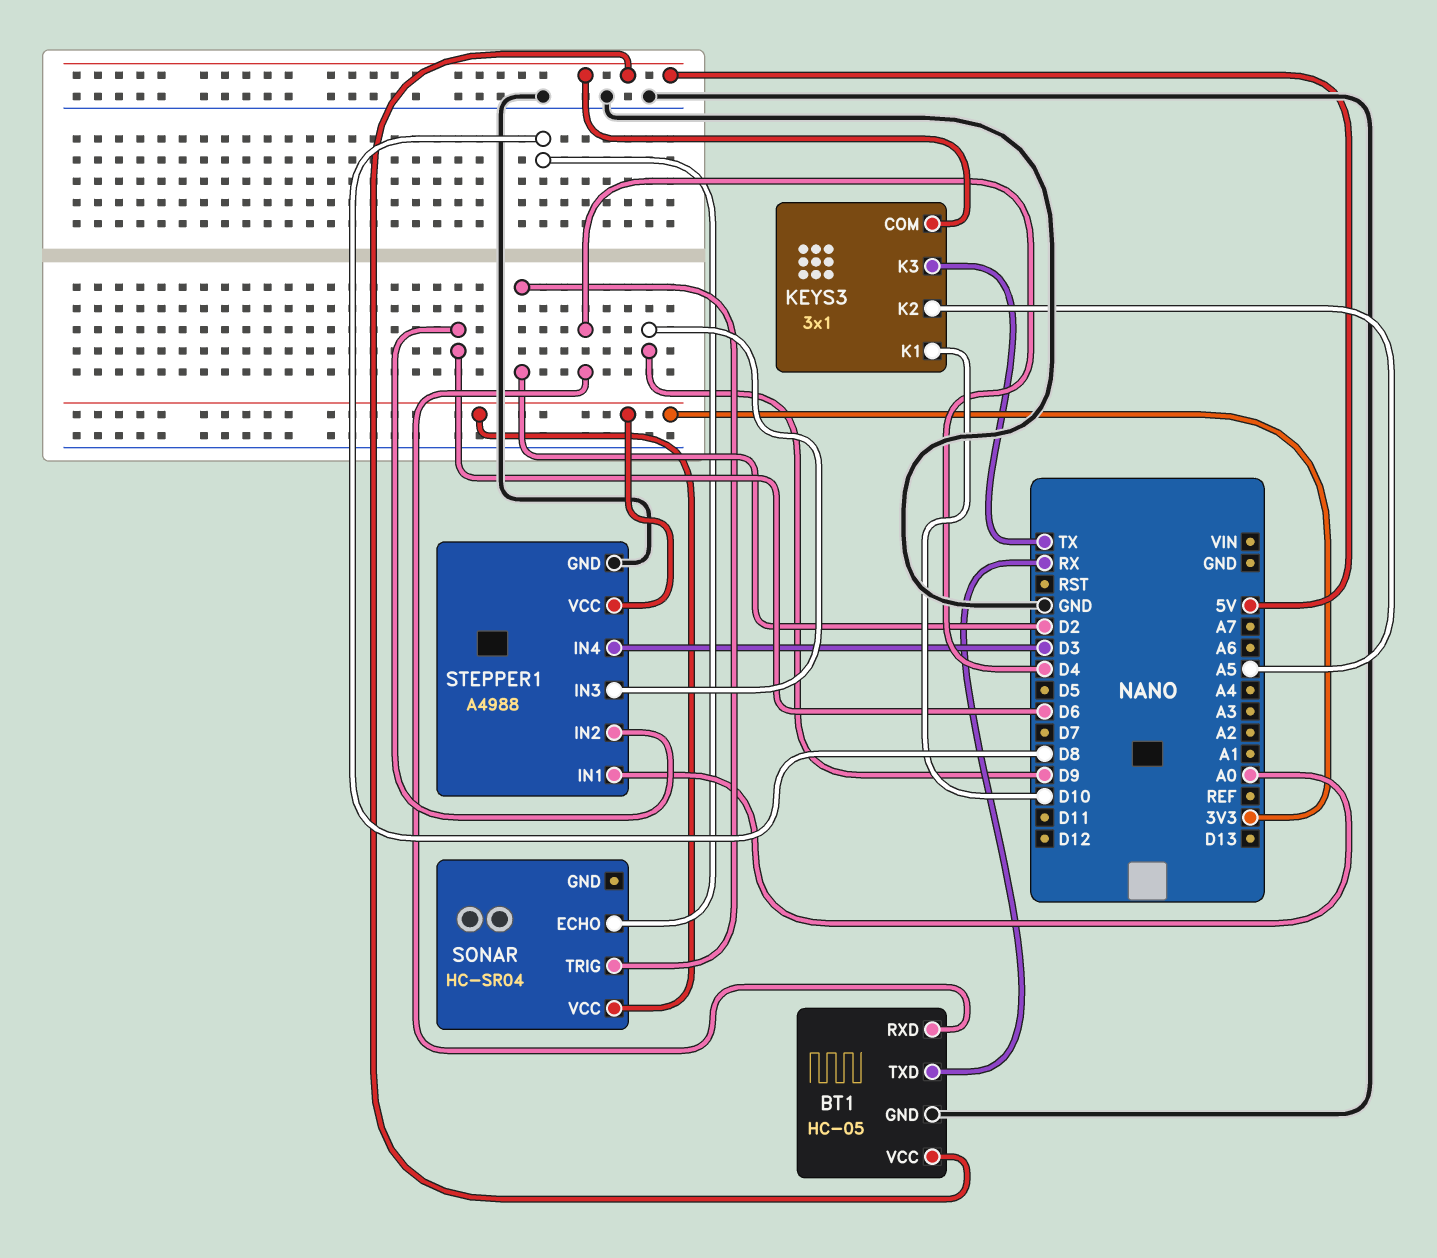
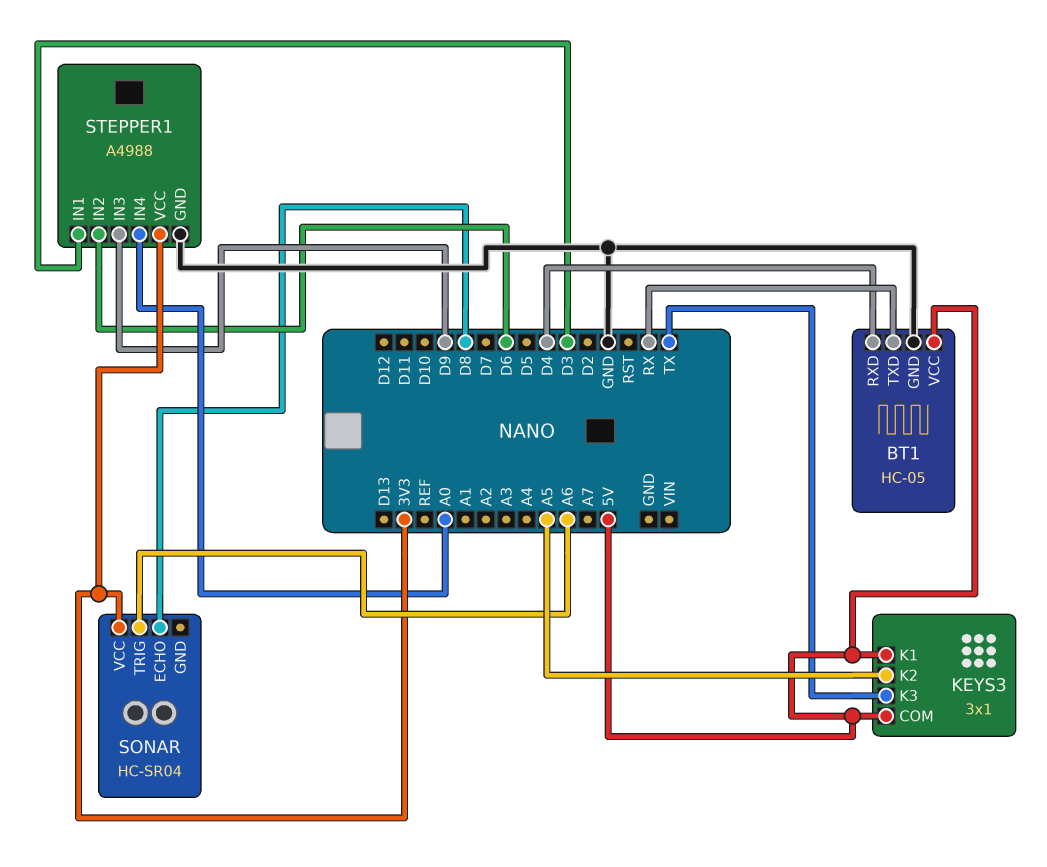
KEYS3 pin K1: D10 -> 5V
SONAR pin TRIG: D2 -> A6
STEPPER1 pin IN1: A0 -> D3
STEPPER1 pin IN4: D3 -> A0

